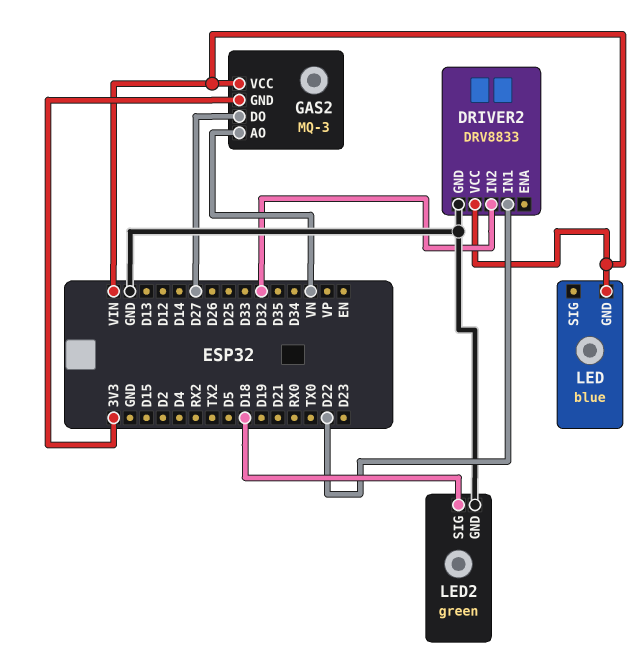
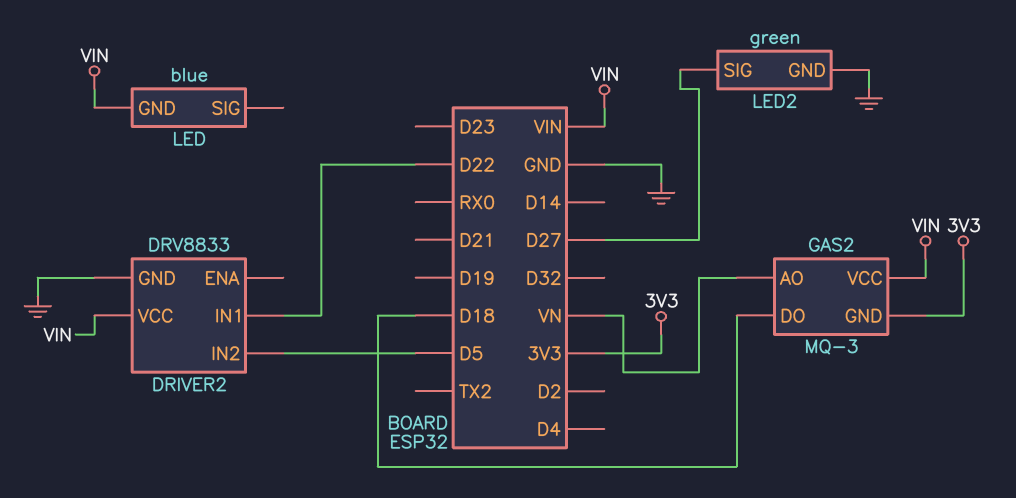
DRIVER2 pin IN2: D32 -> D5
GAS2 pin DO: D27 -> D18
LED2 pin SIG: D18 -> D27

